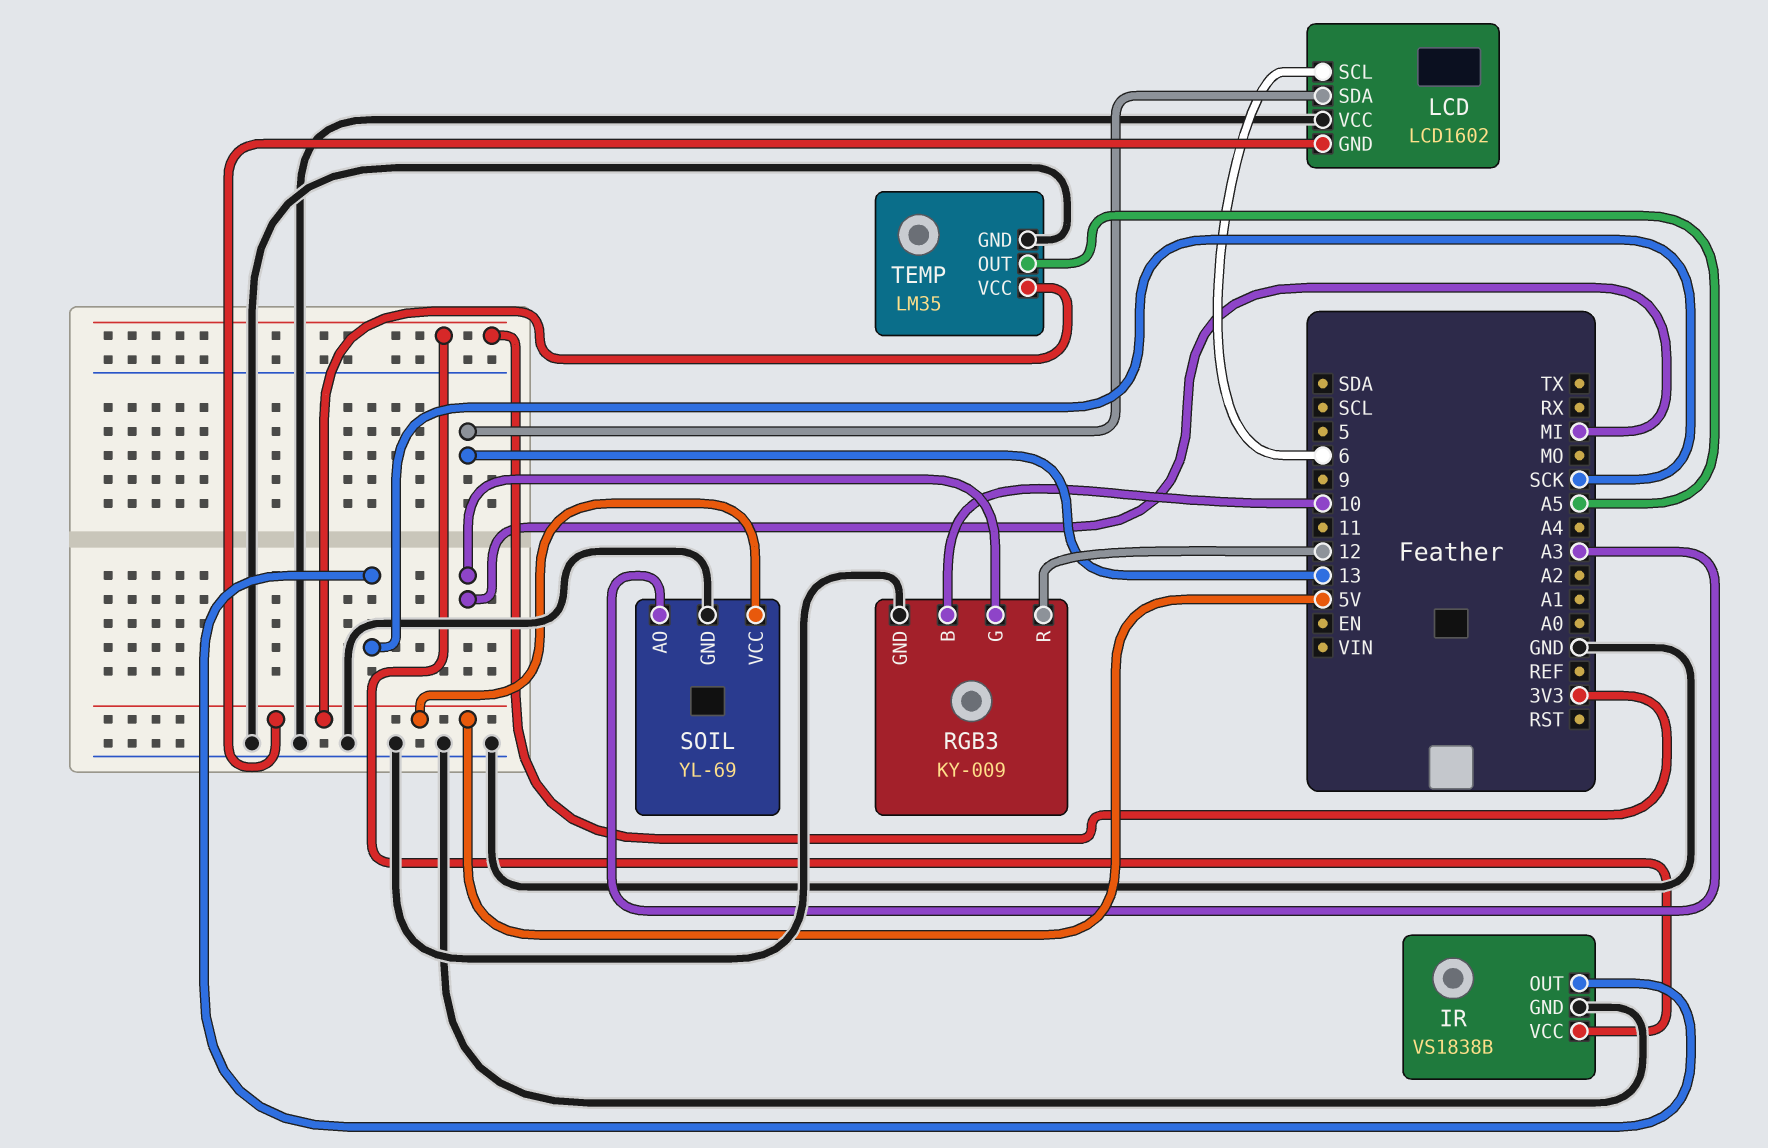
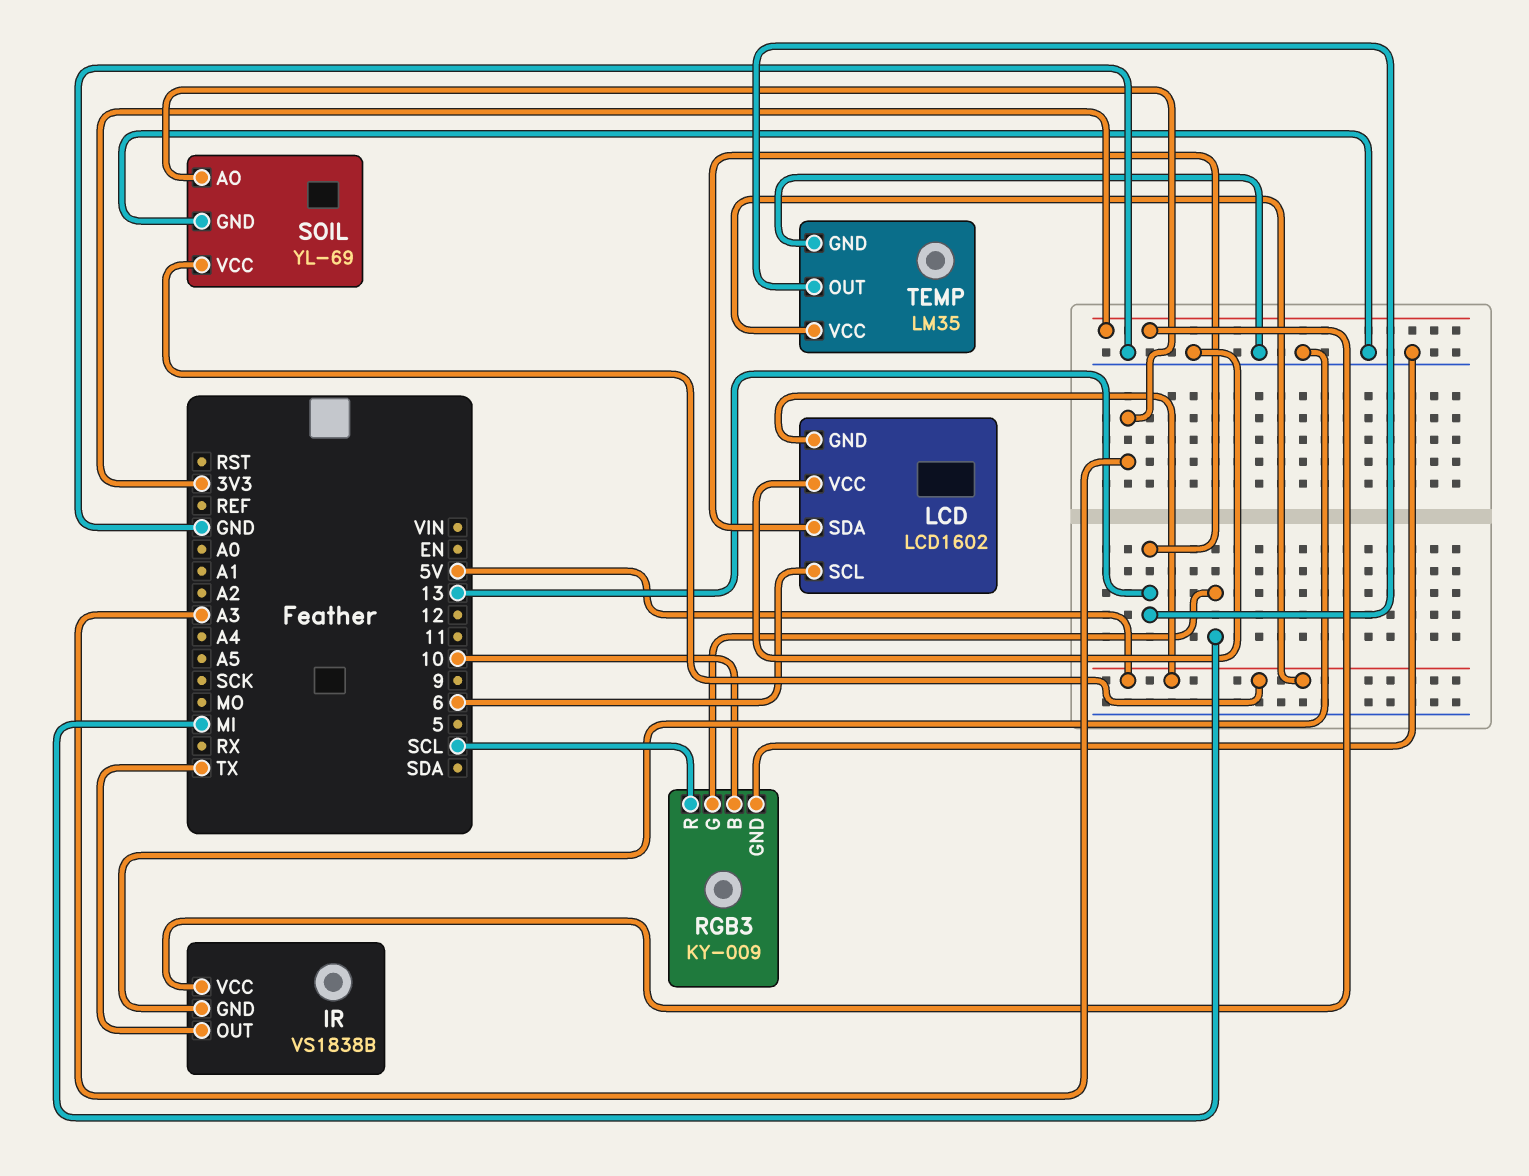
IR pin OUT: SCK -> TX
RGB3 pin R: 12 -> SCL
TEMP pin OUT: A5 -> 13

